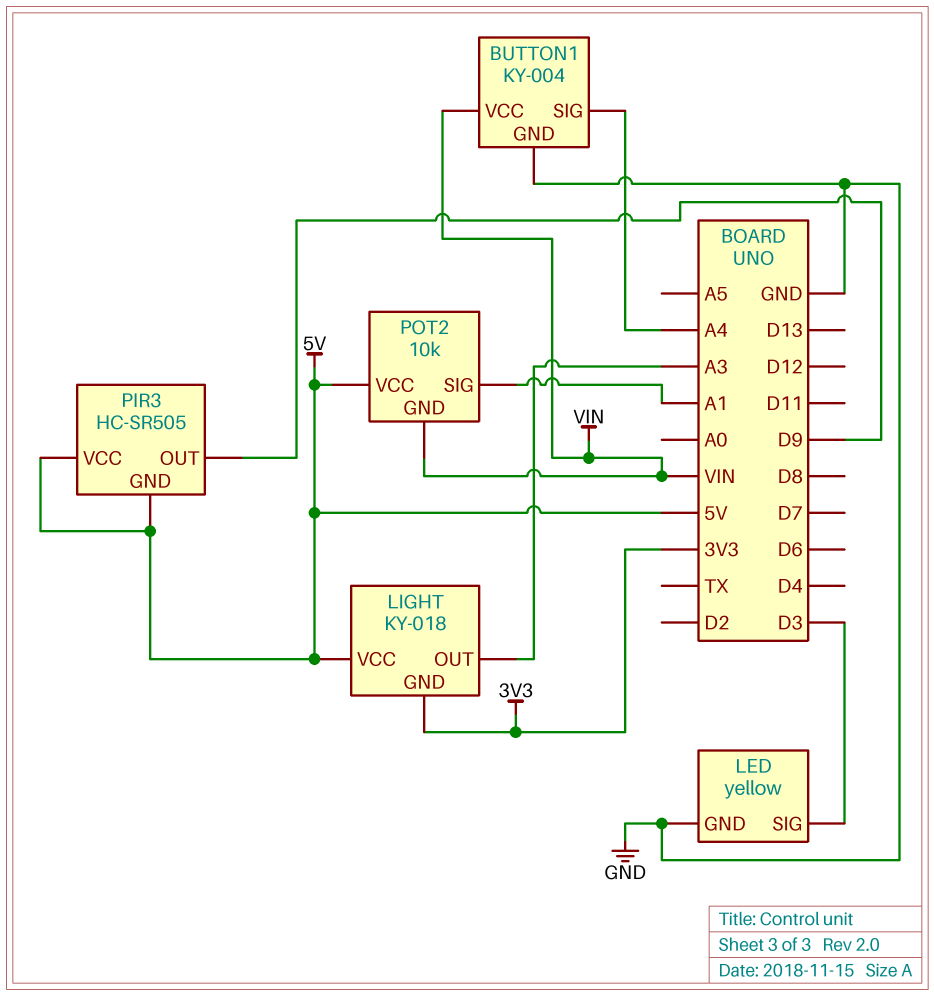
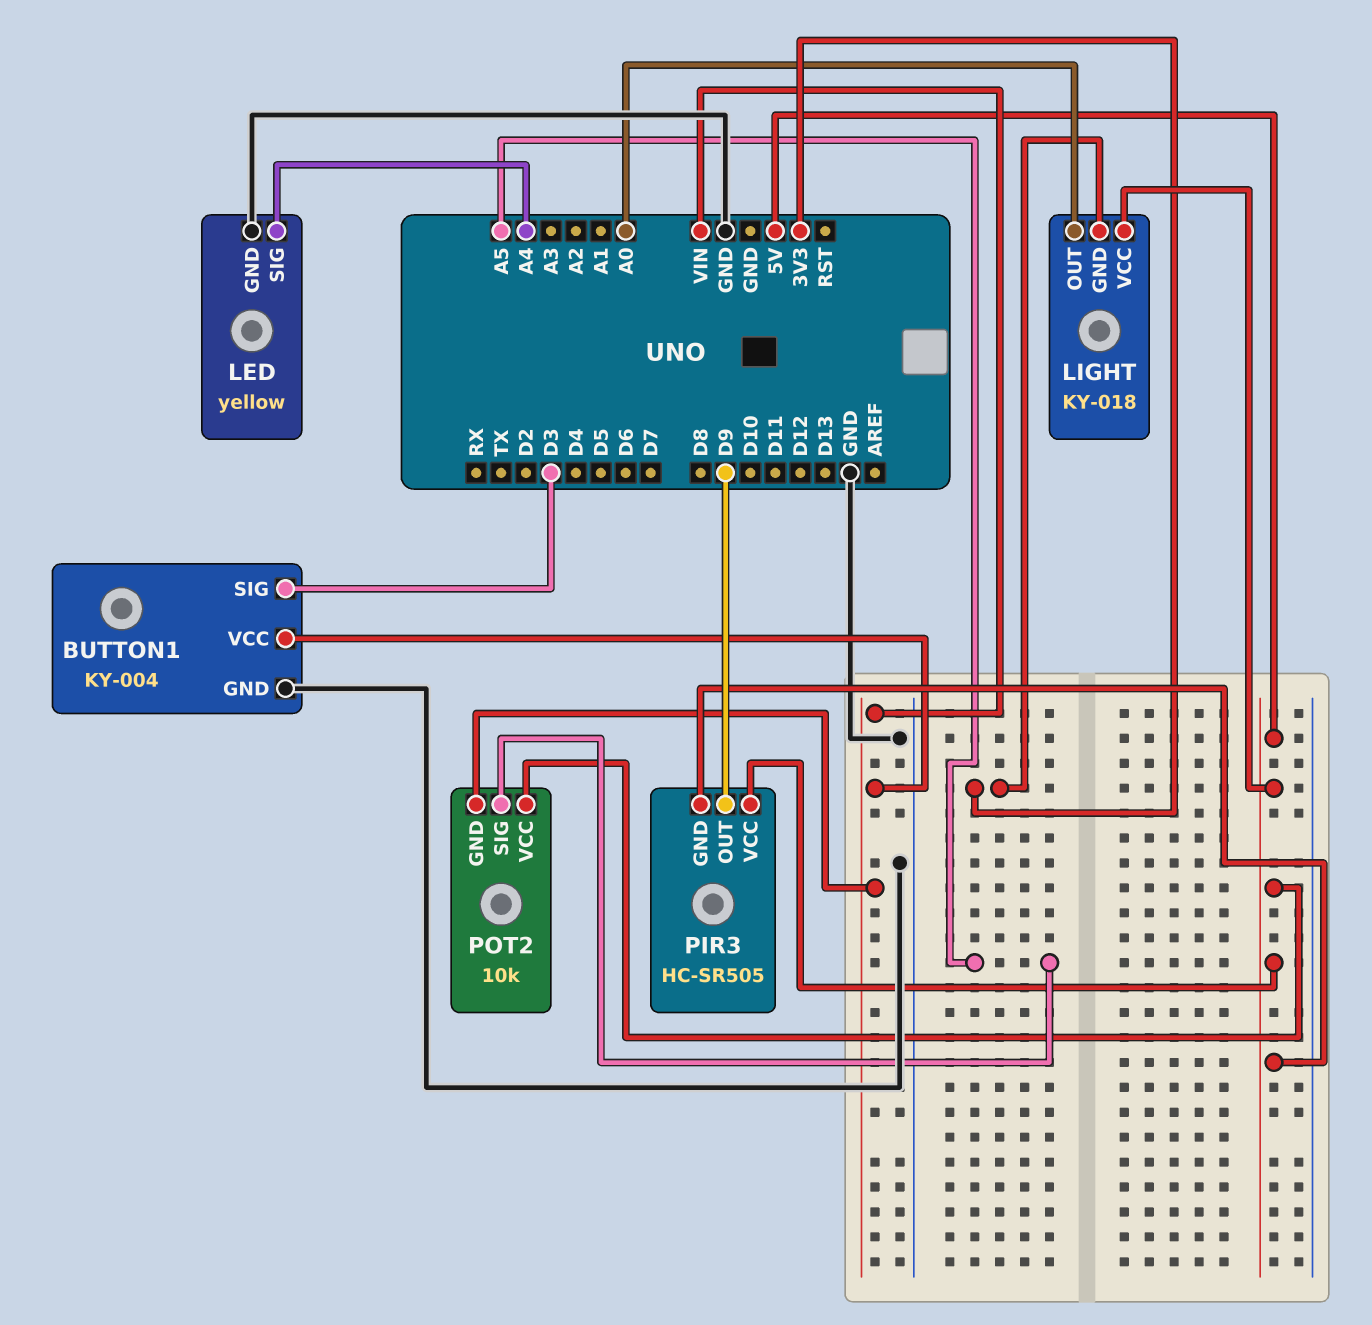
BUTTON1 pin SIG: A4 -> D3
LED pin SIG: D3 -> A4
LIGHT pin OUT: A3 -> A0
POT2 pin SIG: A1 -> A5

